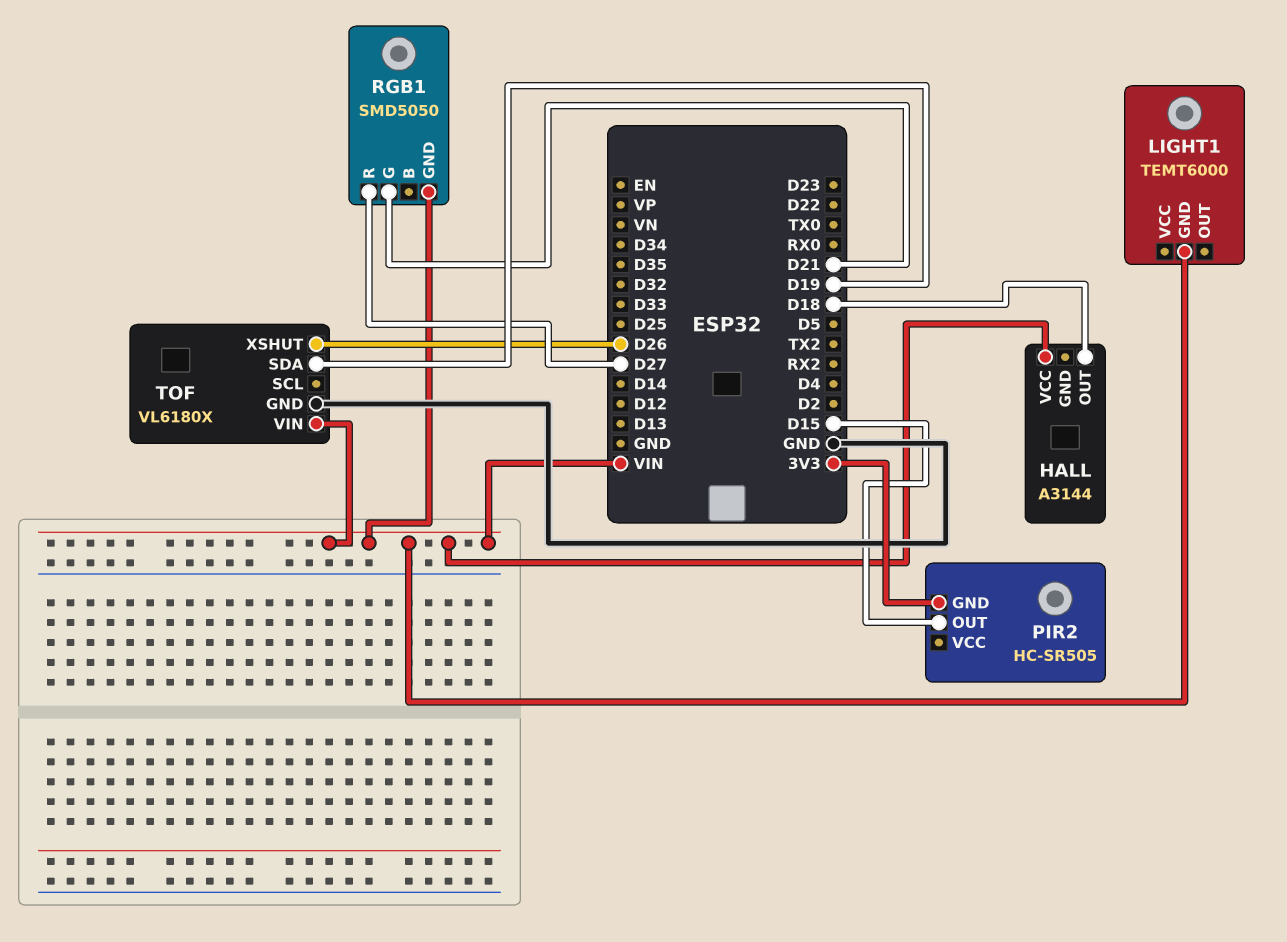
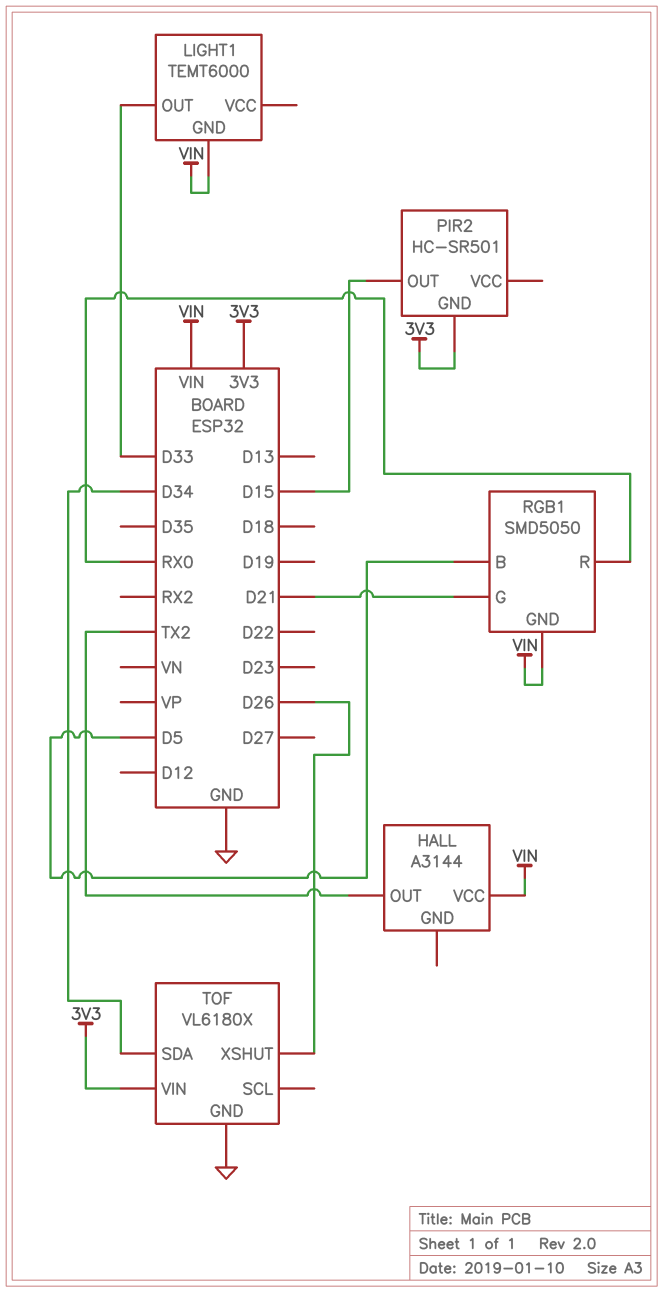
HALL pin OUT: D18 -> TX2
LIGHT1 pin OUT: none -> D33
PIR2: HC-SR505 -> HC-SR501
RGB1 pin B: none -> D5
RGB1 pin R: D27 -> RX0
TOF pin SDA: D19 -> D34
TOF pin VIN: VIN -> 3V3

